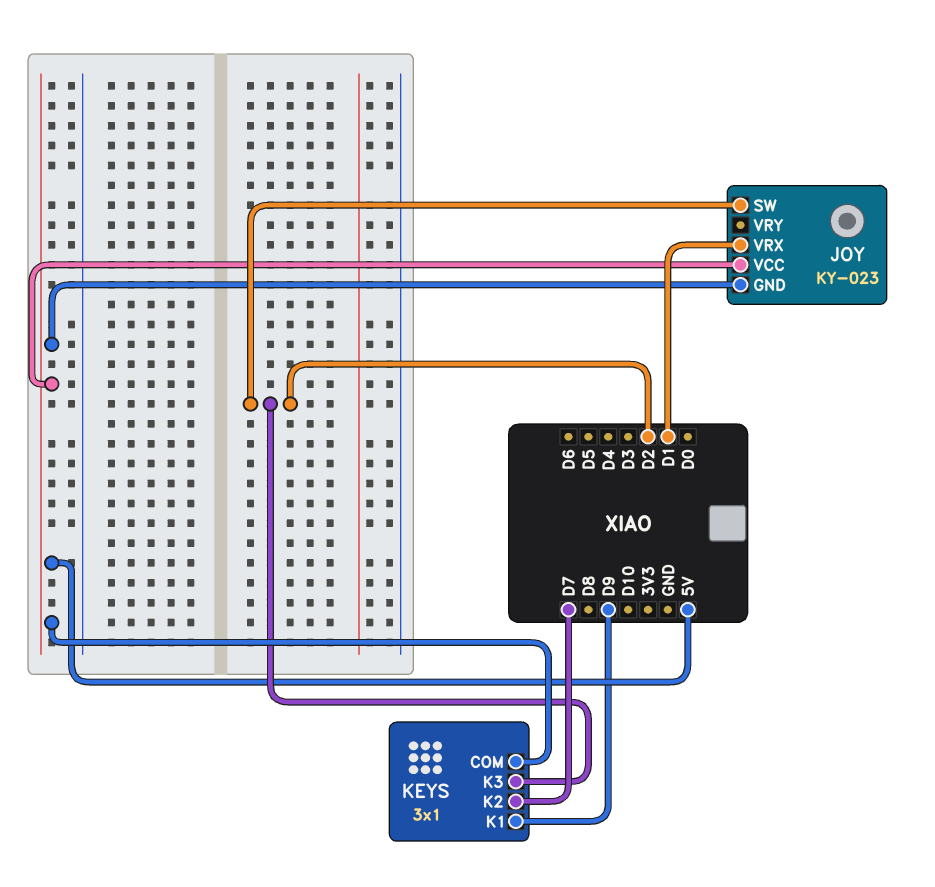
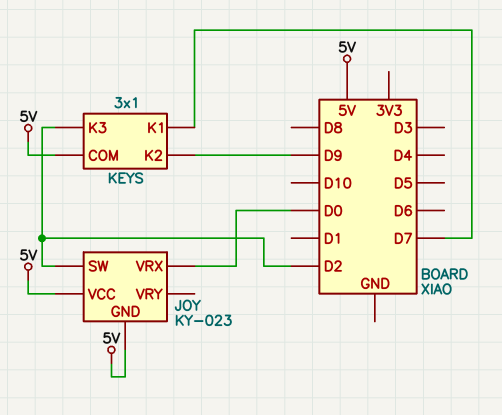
JOY pin VRX: D1 -> D0
KEYS pin K1: D9 -> D7
KEYS pin K2: D7 -> D9

